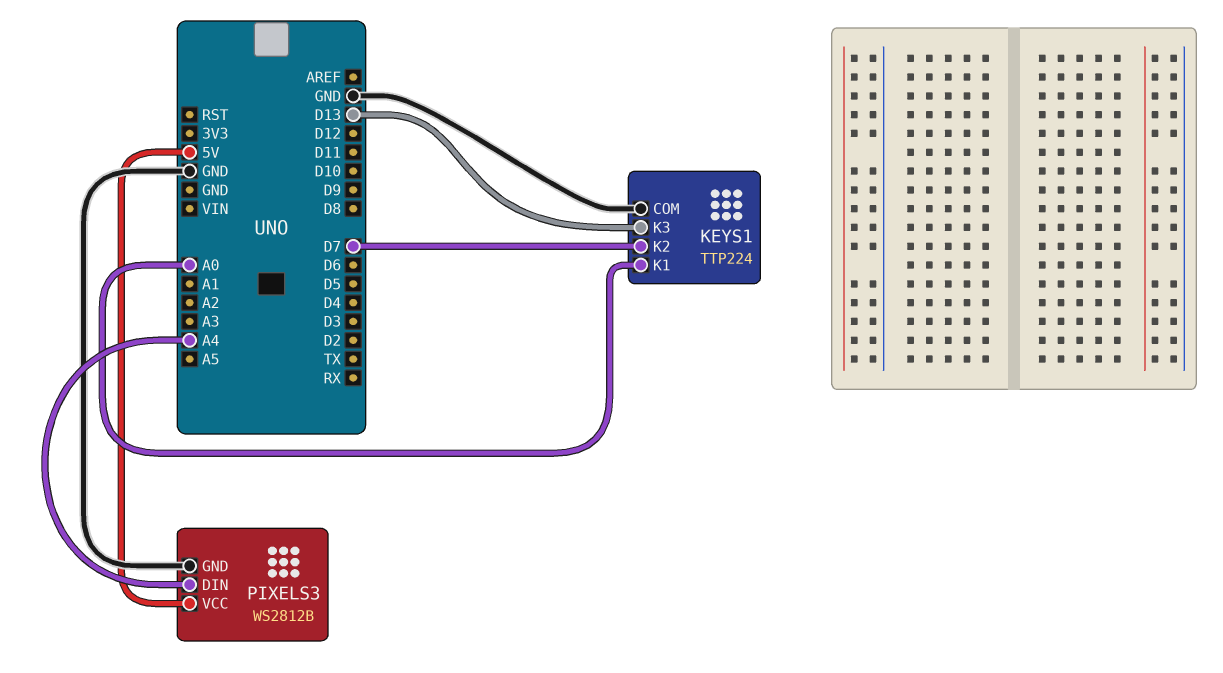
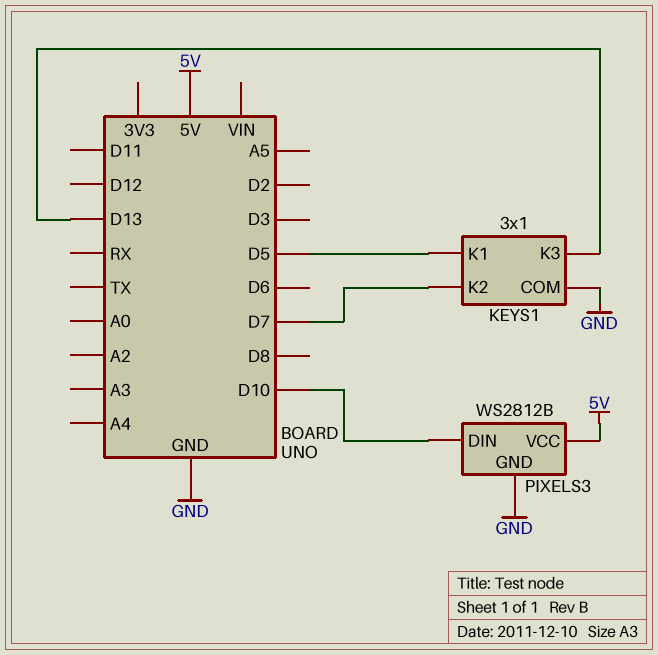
KEYS1: TTP224 -> 3x1
KEYS1 pin K1: A0 -> D5
PIXELS3 pin DIN: A4 -> D10

